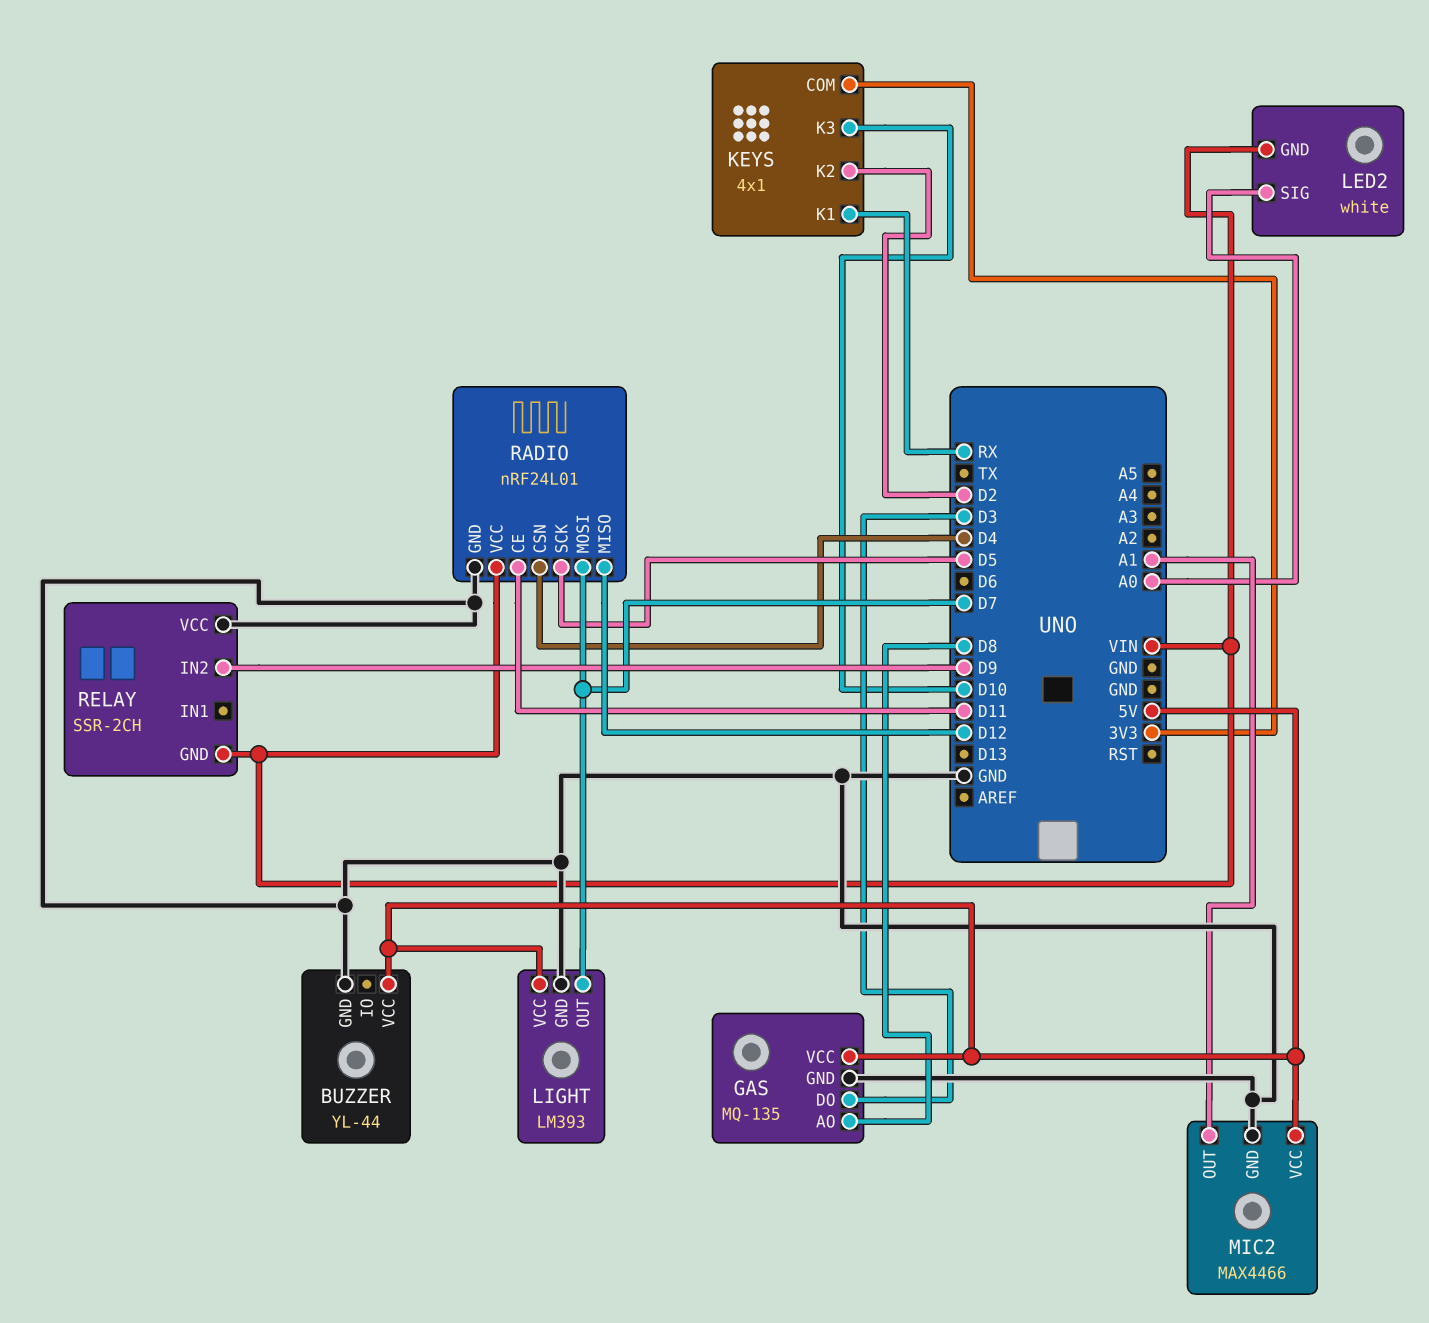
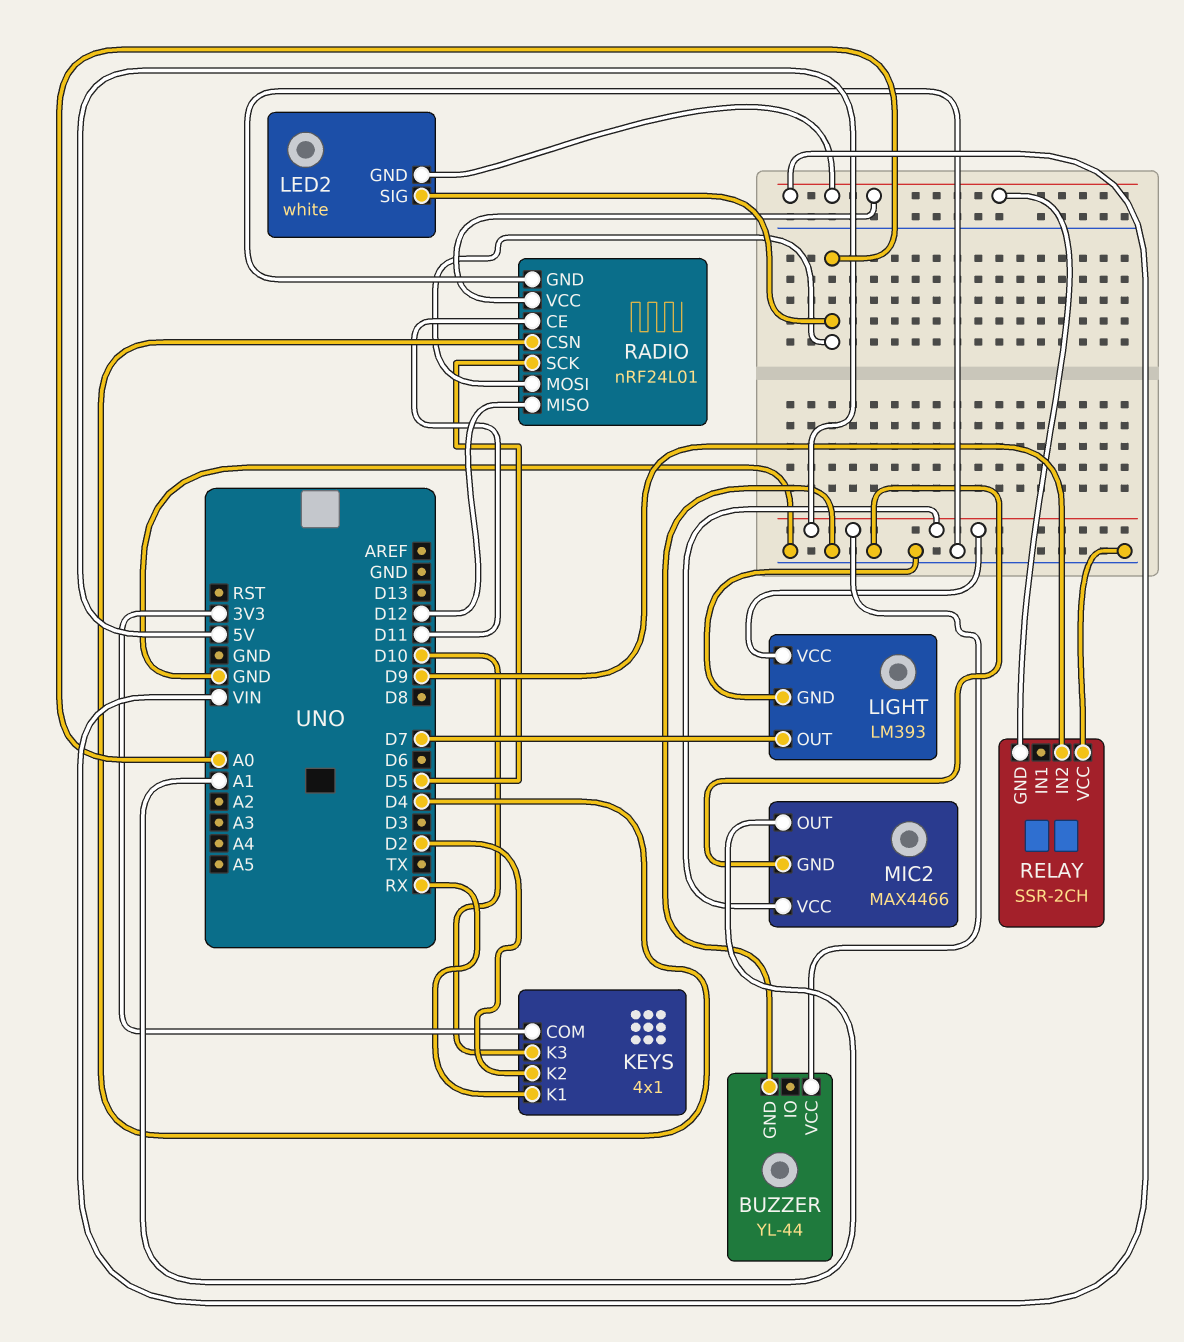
GAS: MQ-135 -> none
GAS pin AO: D8 -> none
GAS pin DO: D3 -> none
GAS pin GND: GND -> none
GAS pin VCC: 5V -> none
RADIO pin MOSI: D7 -> A0

